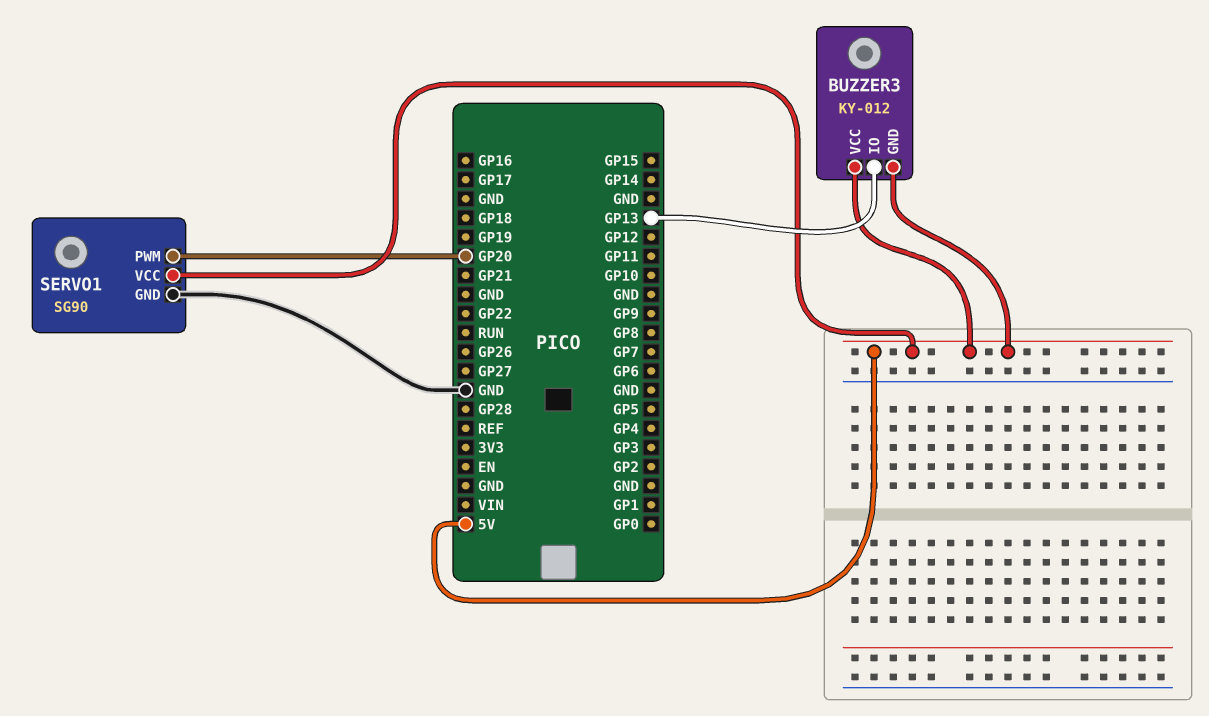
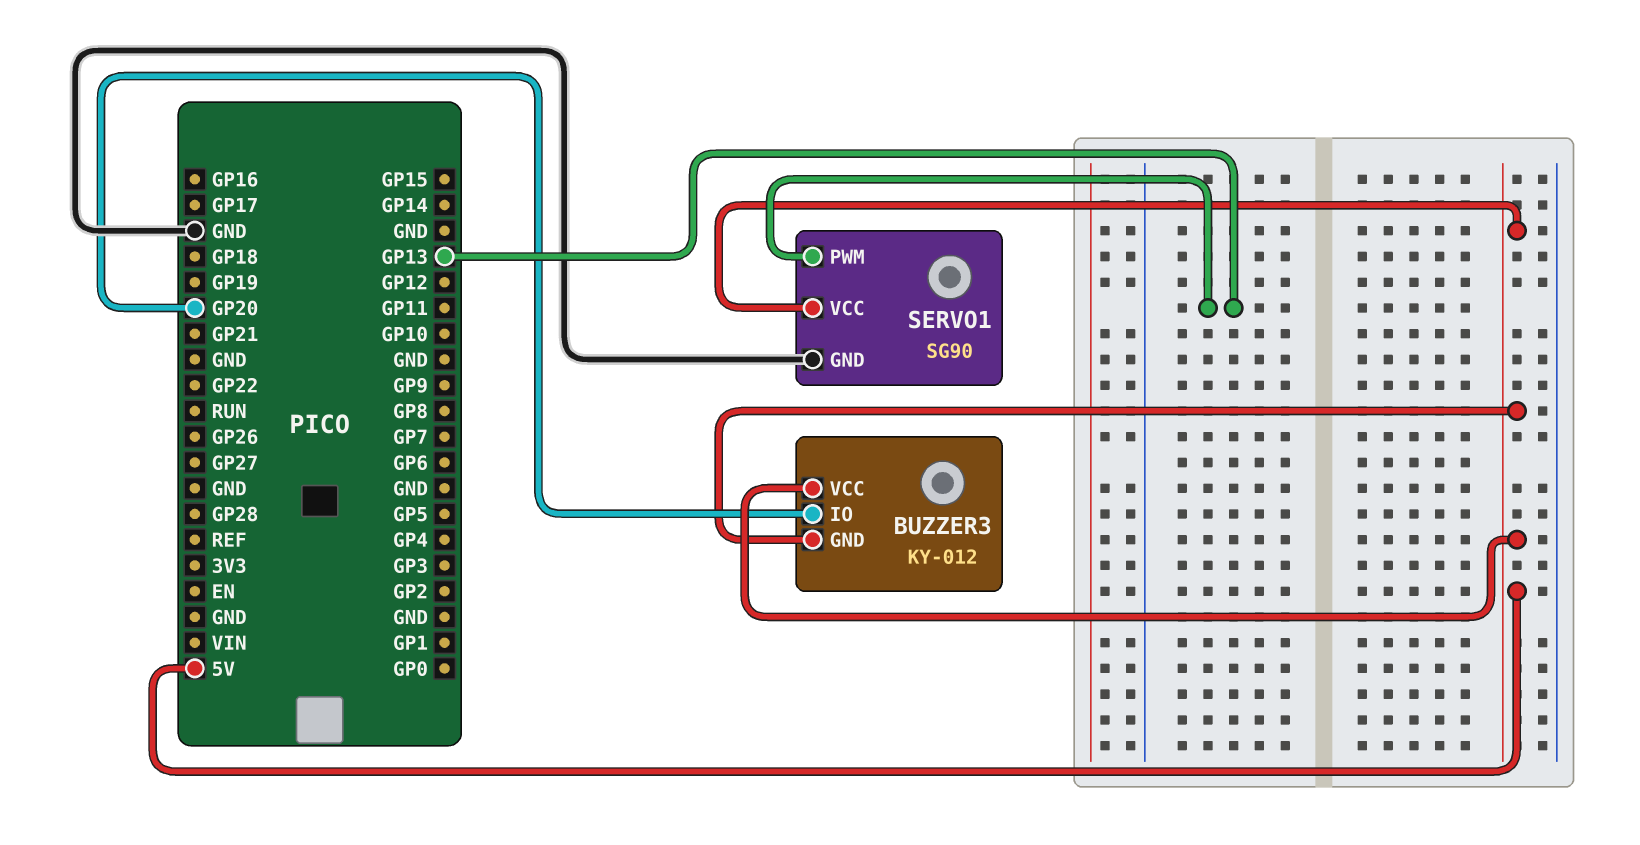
BUZZER3 pin IO: GP13 -> GP20
SERVO1 pin PWM: GP20 -> GP13

